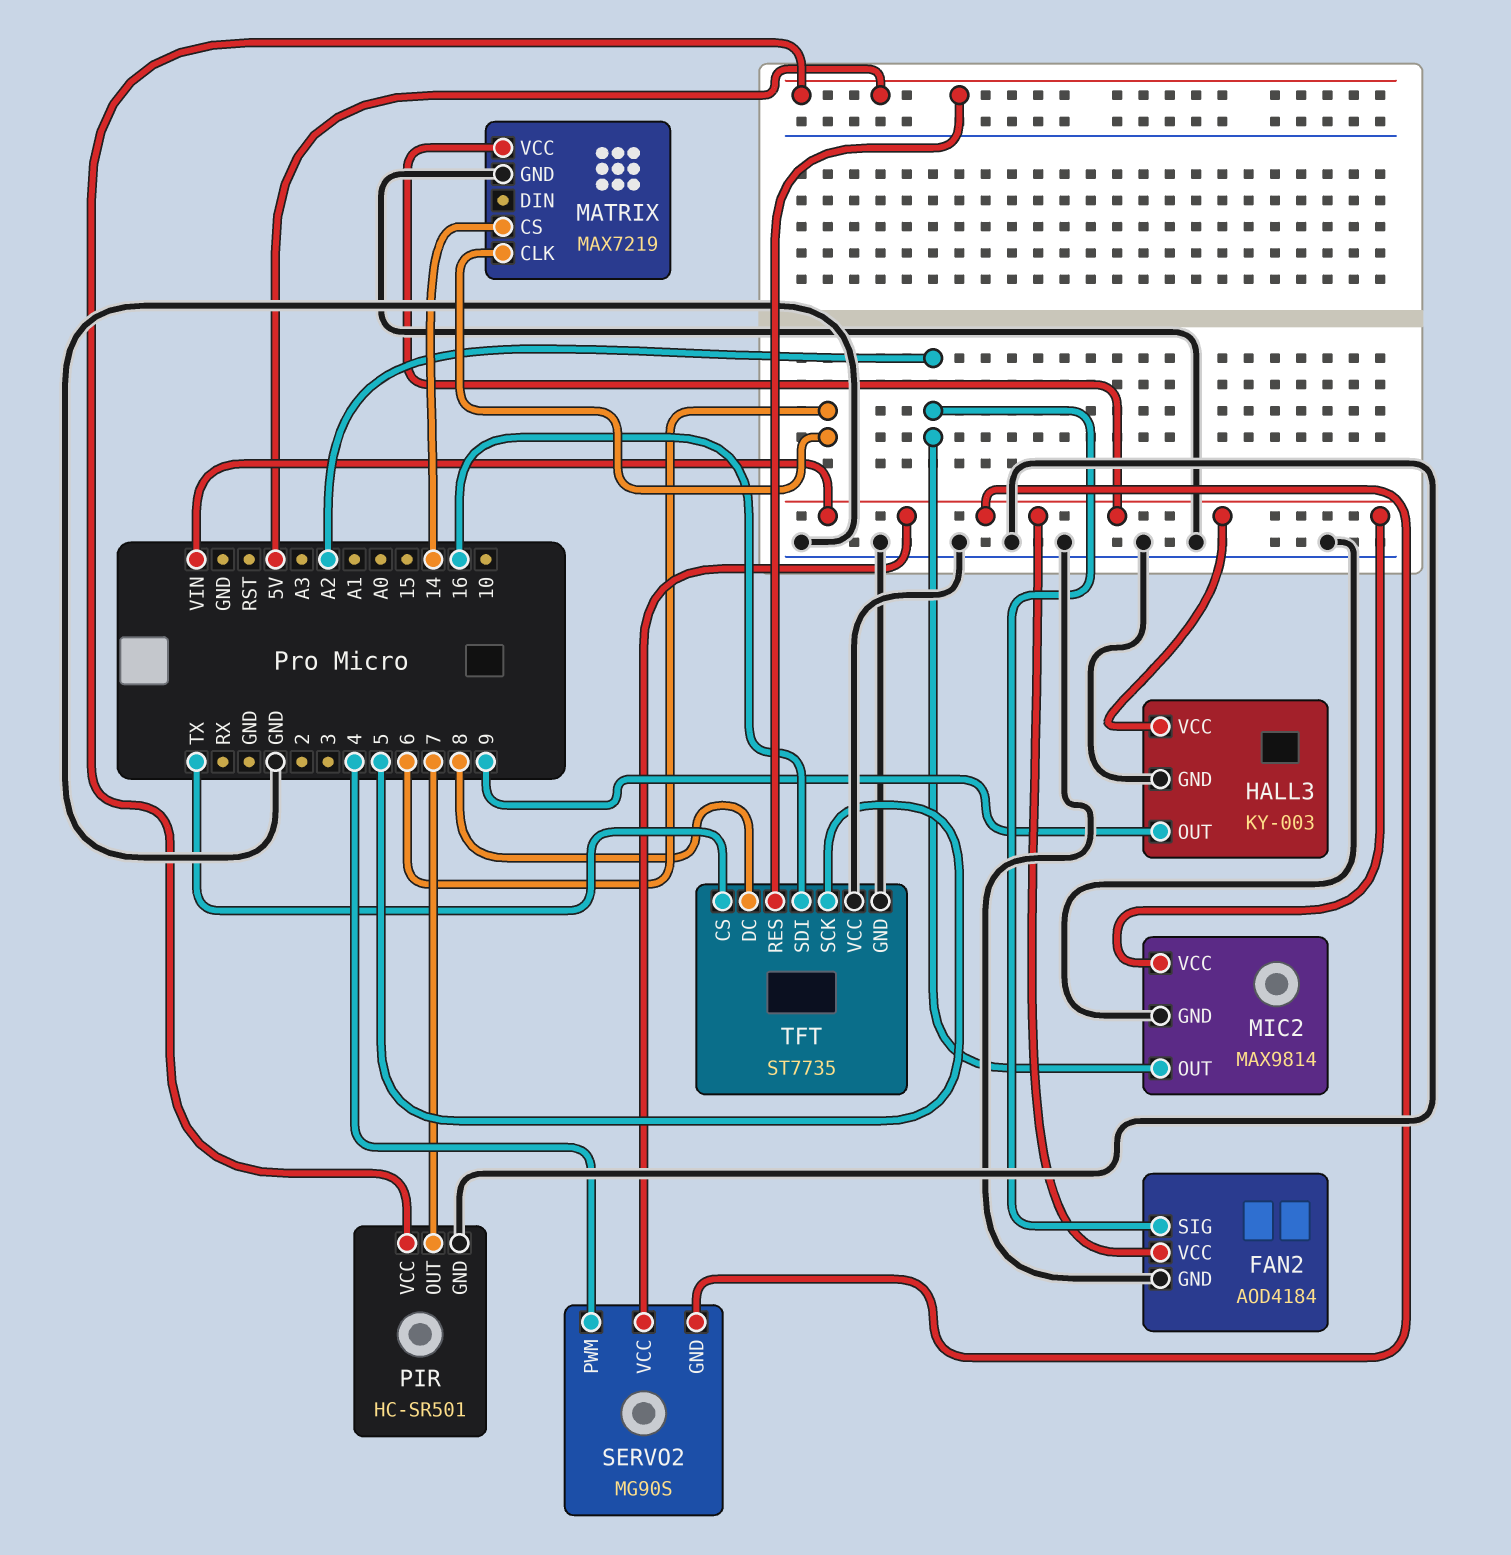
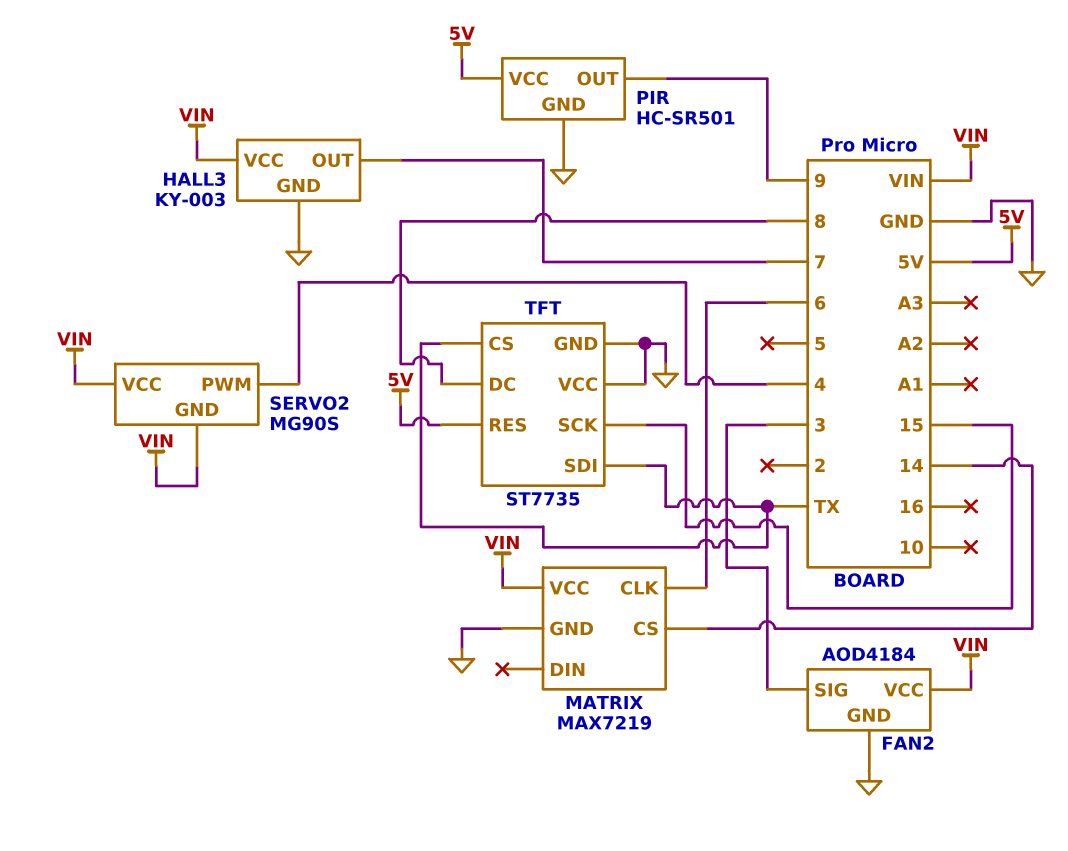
FAN2 pin SIG: A2 -> 3
HALL3 pin OUT: 9 -> 7
MIC2: MAX9814 -> none
MIC2 pin GND: GND -> none
MIC2 pin OUT: A2 -> none
MIC2 pin VCC: VIN -> none
PIR pin OUT: 7 -> 9
TFT pin SCK: 5 -> 15
TFT pin SDI: 16 -> TX

